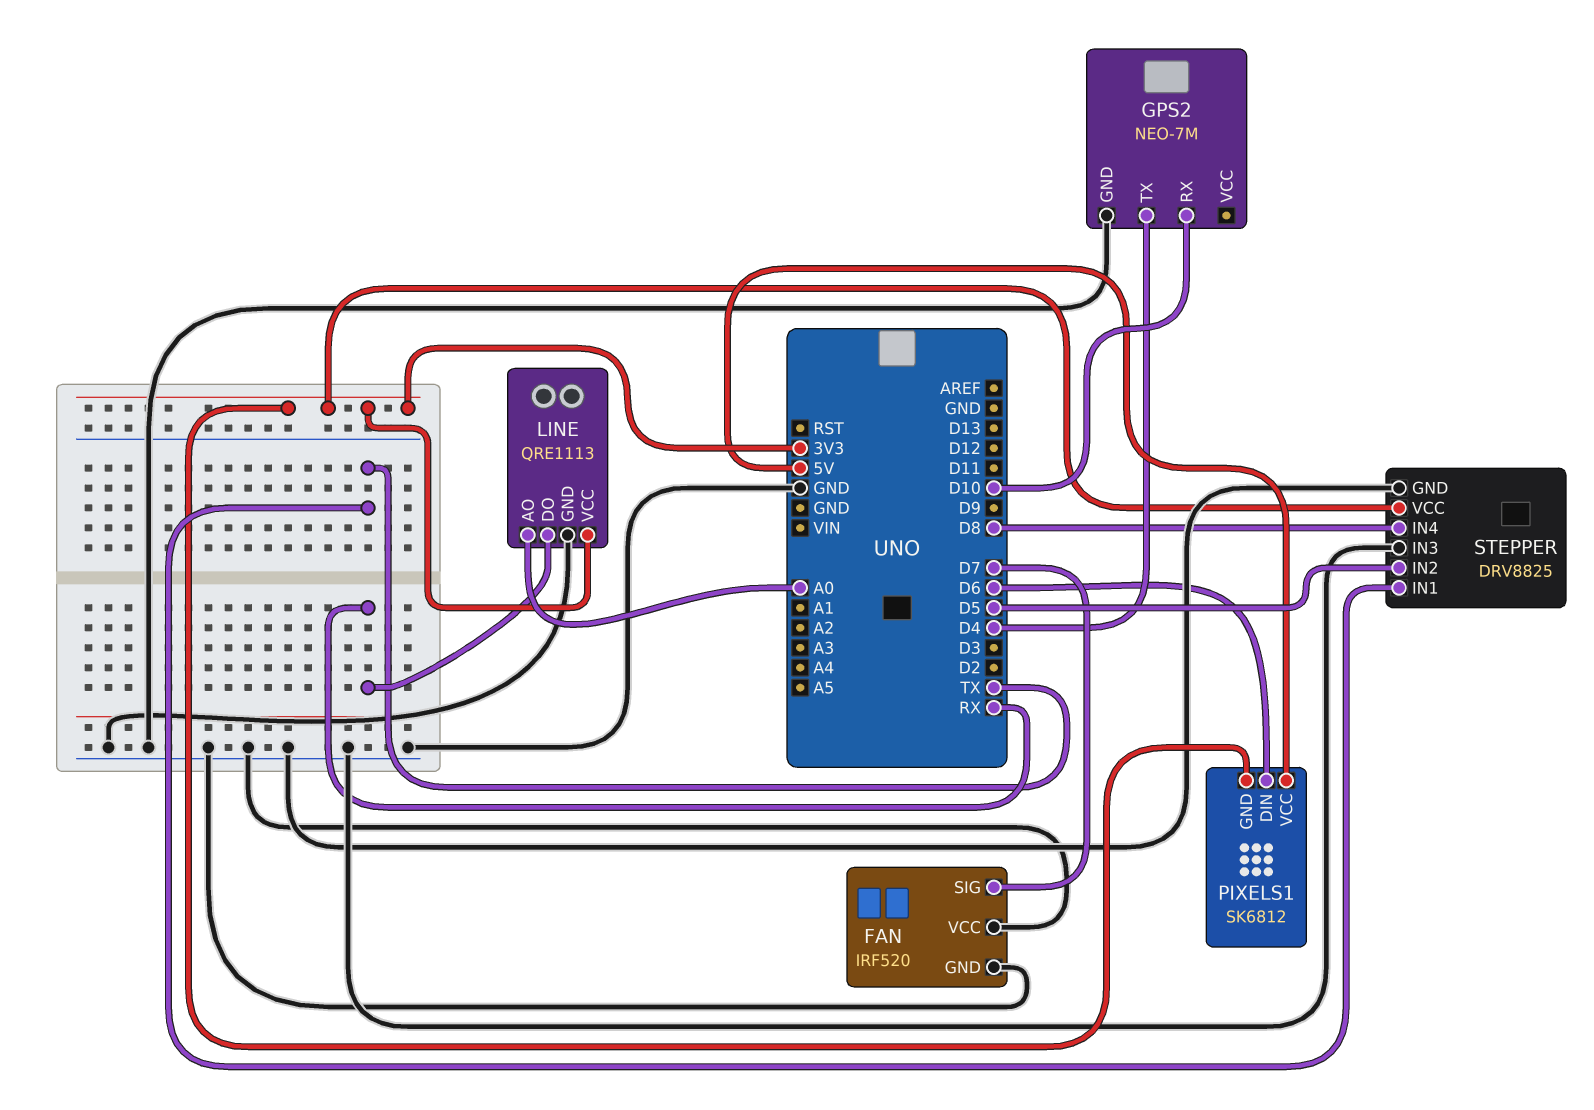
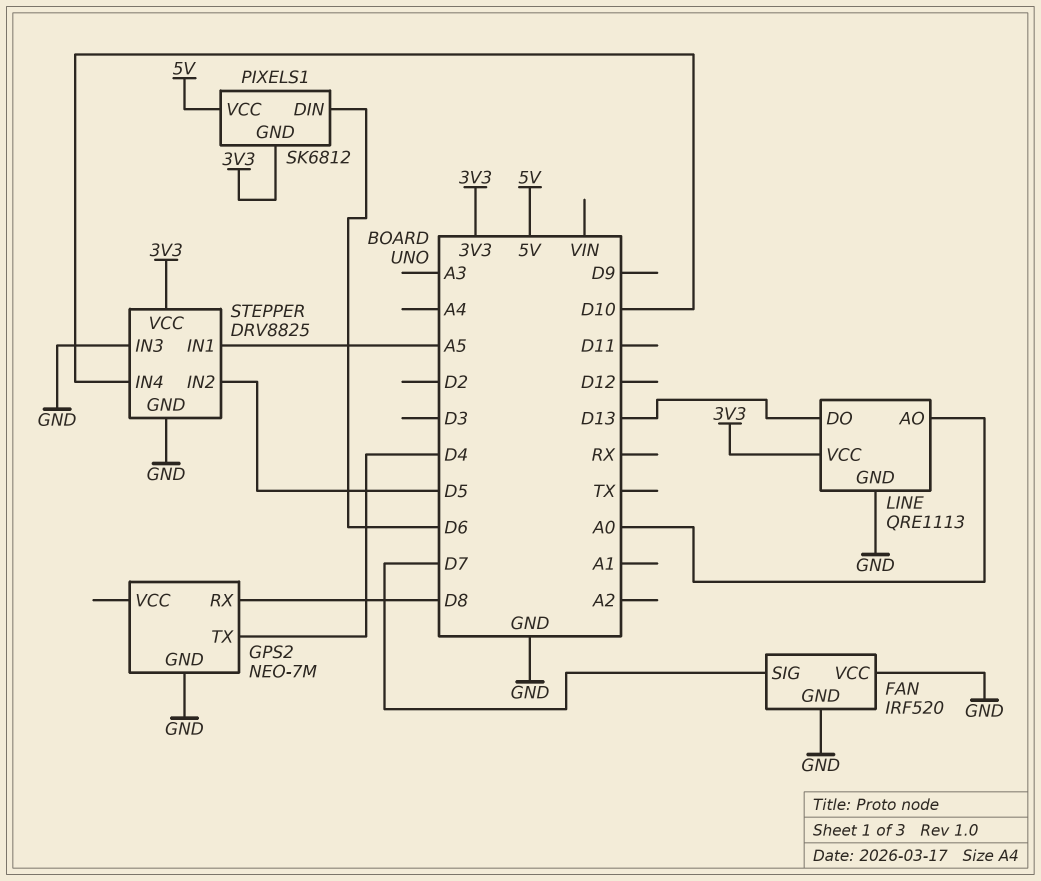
GPS2 pin RX: D10 -> D8
LINE pin DO: RX -> D13
STEPPER pin IN1: TX -> A5
STEPPER pin IN4: D8 -> D10

